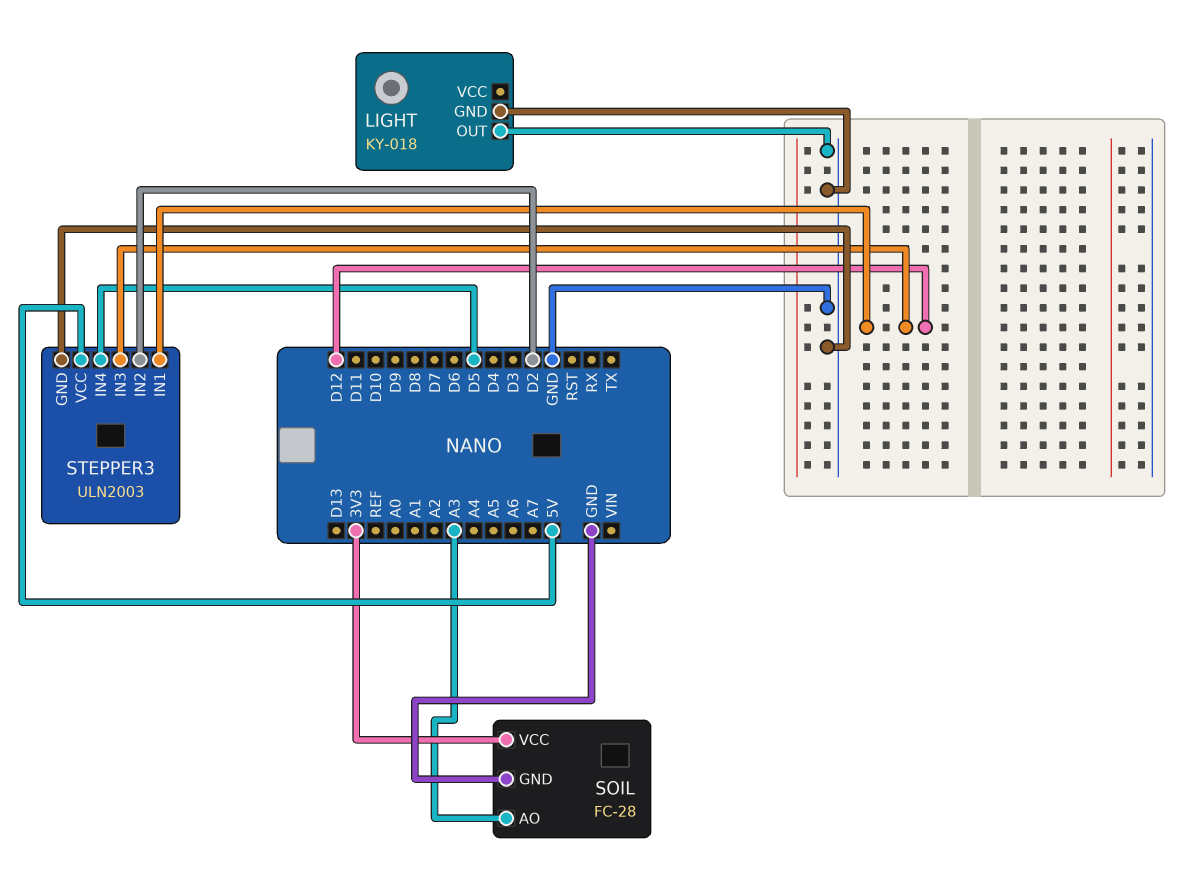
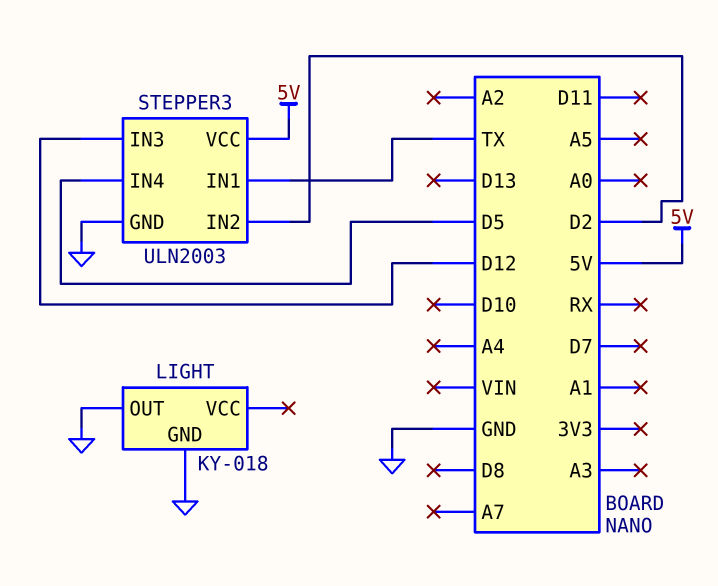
SOIL: FC-28 -> none
SOIL pin AO: A3 -> none
SOIL pin GND: GND -> none
SOIL pin VCC: 3V3 -> none
STEPPER3 pin IN1: D12 -> TX

